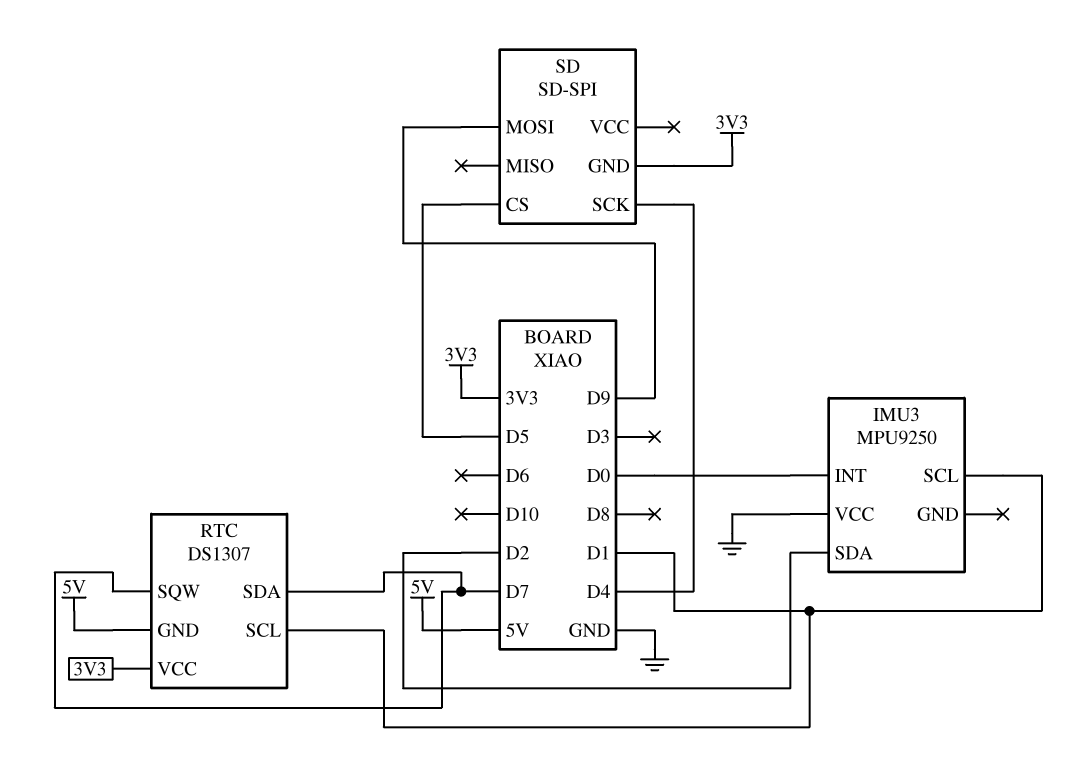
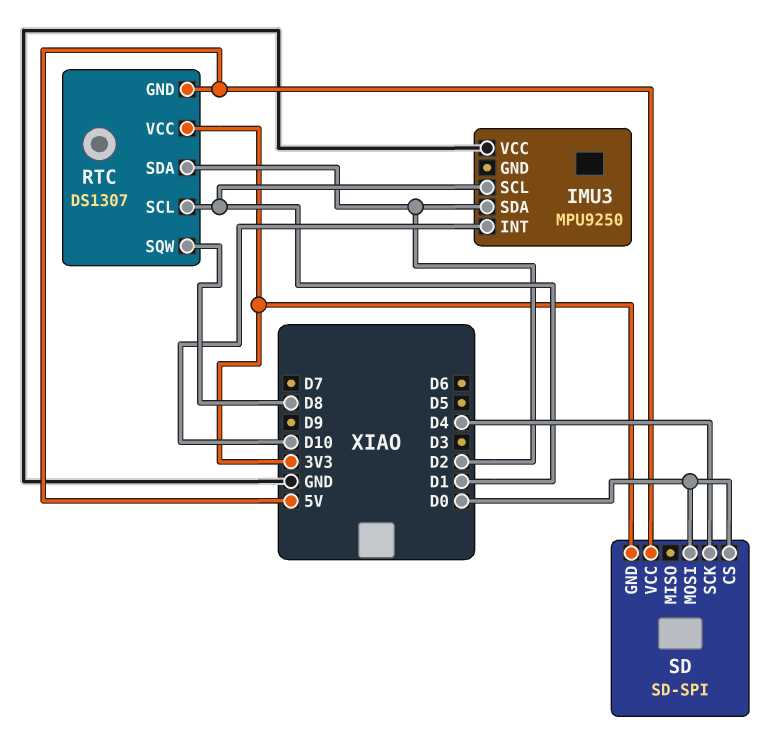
IMU3 pin INT: D0 -> D10
RTC pin SDA: D7 -> D2
RTC pin SQW: D7 -> D8
SD pin CS: D5 -> D0
SD pin MOSI: D9 -> D0
SD pin VCC: none -> 5V

